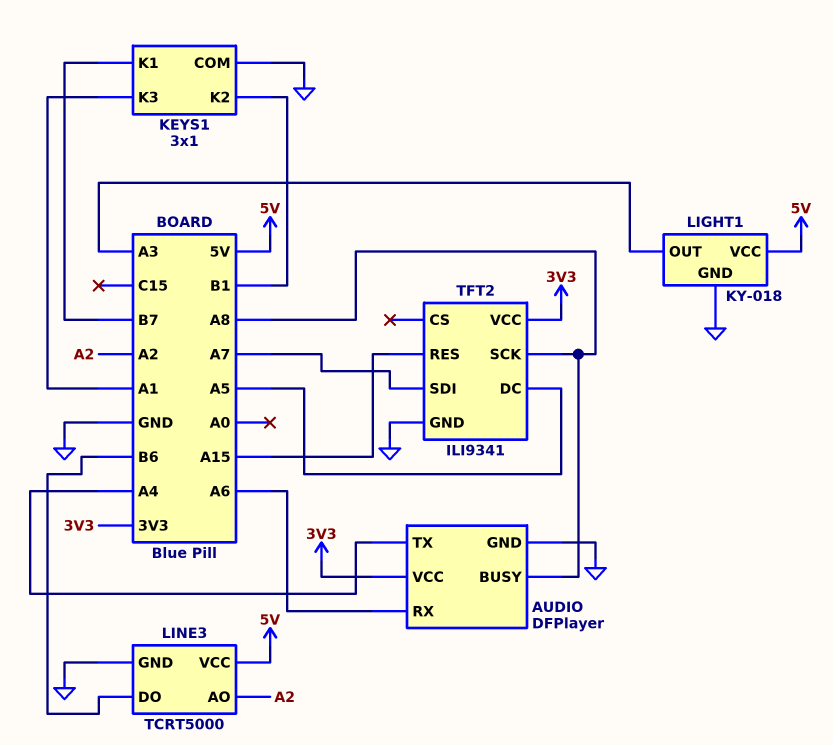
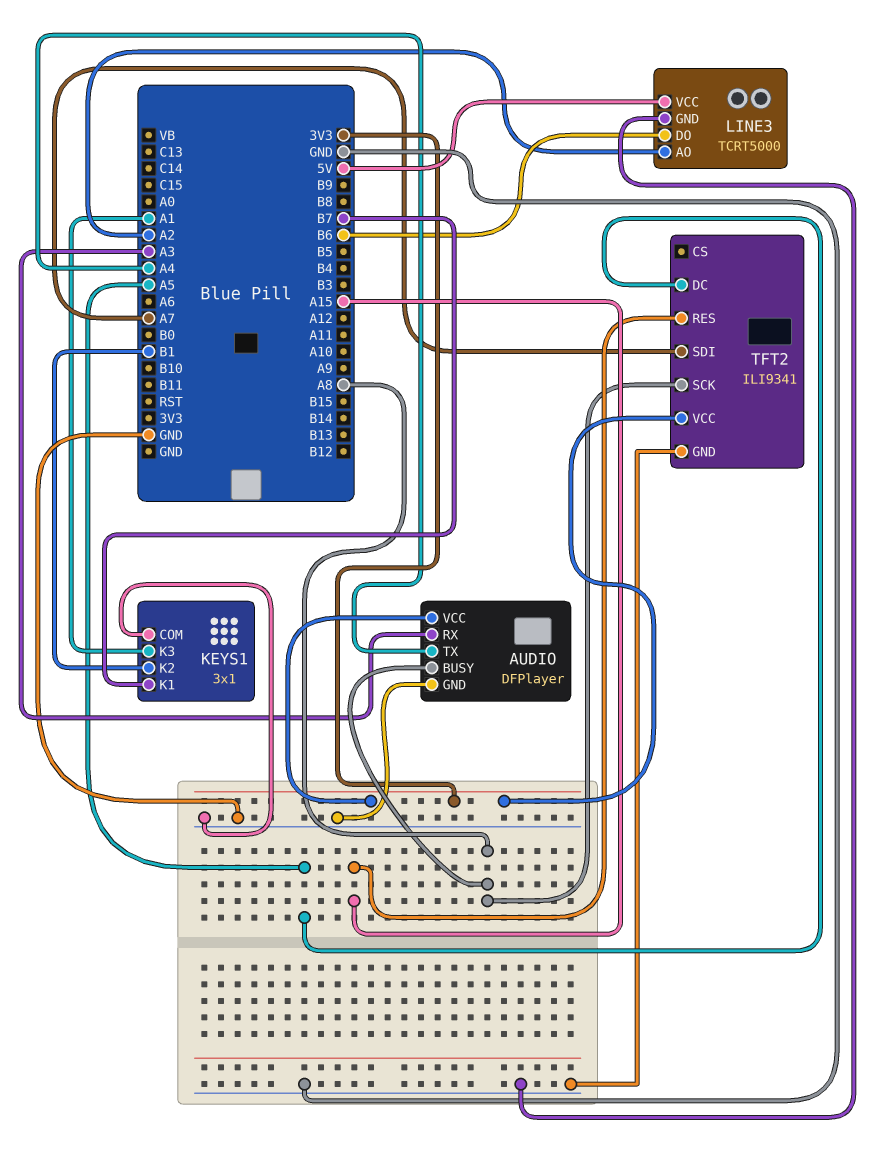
AUDIO pin RX: A6 -> A3
LIGHT1: KY-018 -> none
LIGHT1 pin GND: GND -> none
LIGHT1 pin OUT: A3 -> none
LIGHT1 pin VCC: 5V -> none

